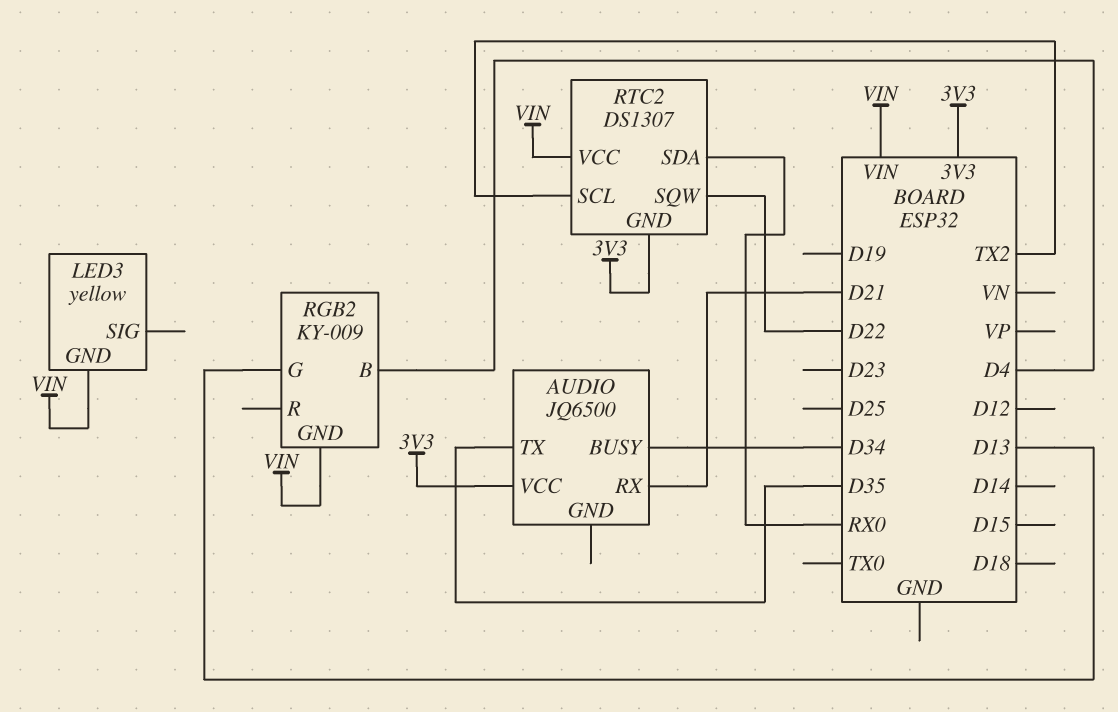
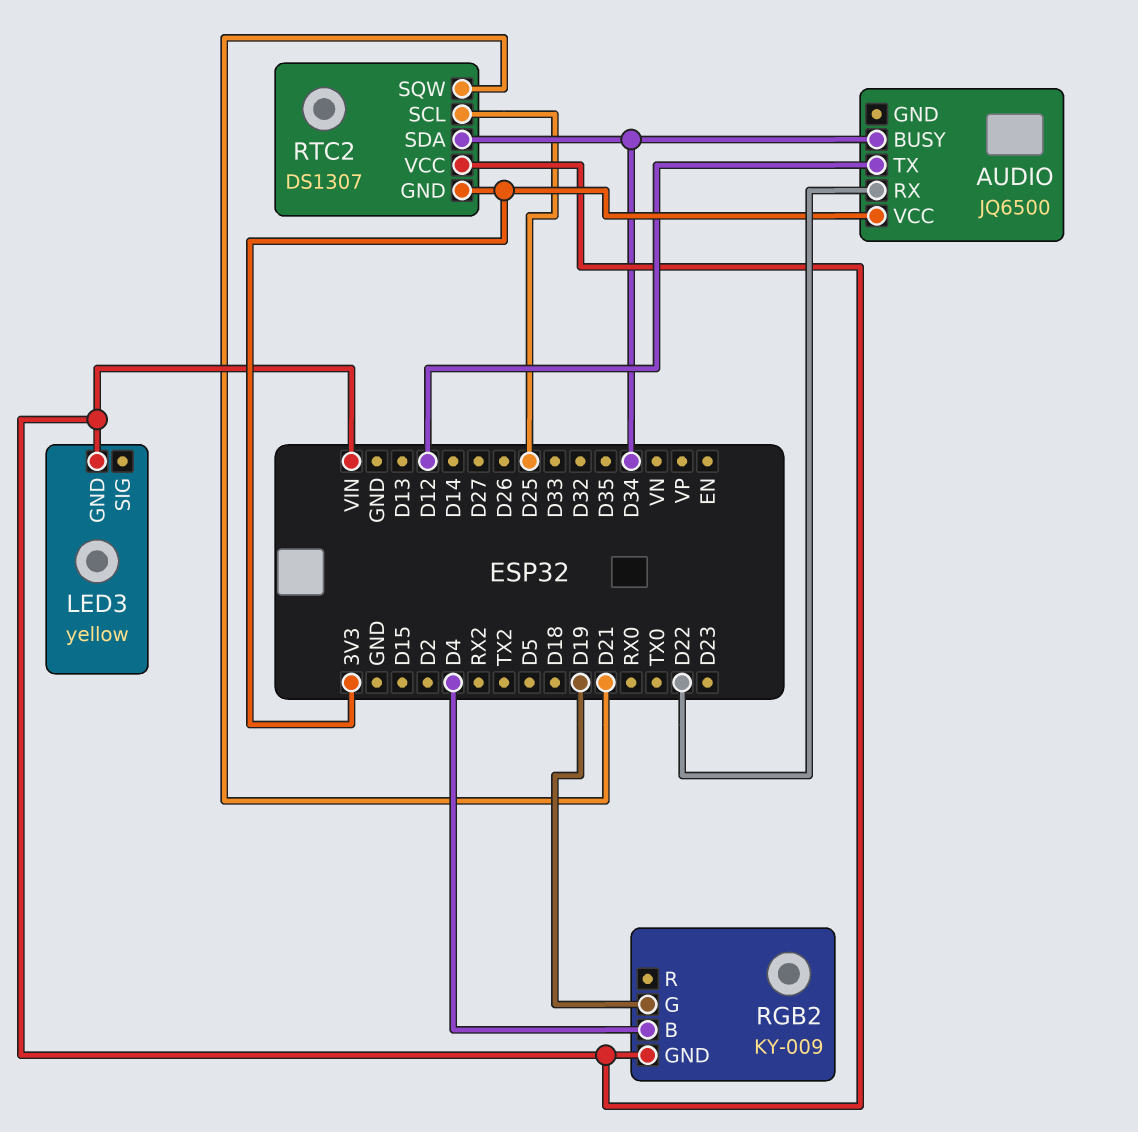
AUDIO pin RX: D21 -> D22
AUDIO pin TX: D35 -> D12
RGB2 pin G: D13 -> D19
RTC2 pin SCL: TX2 -> D25
RTC2 pin SDA: RX0 -> D34
RTC2 pin SQW: D22 -> D21

